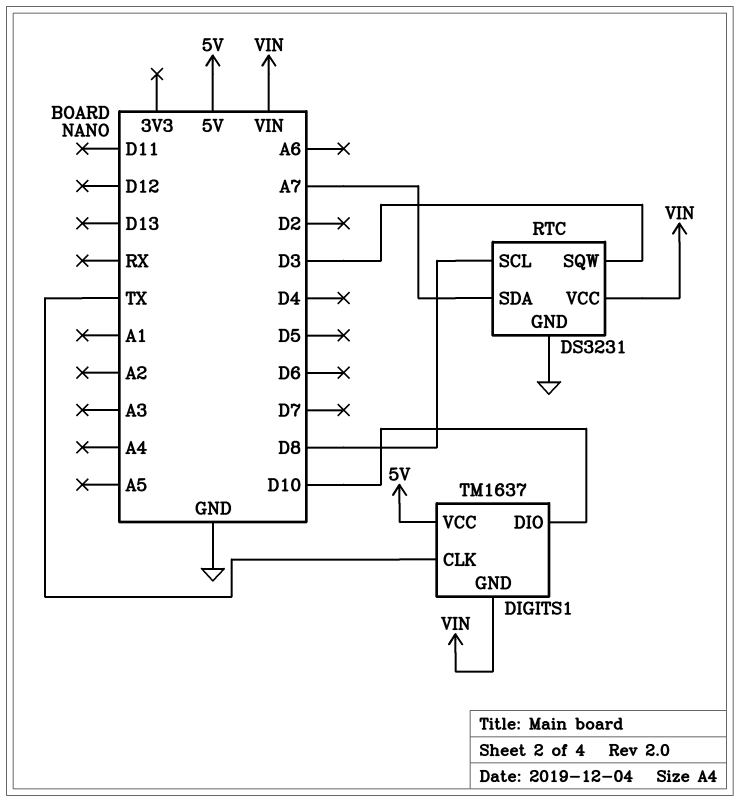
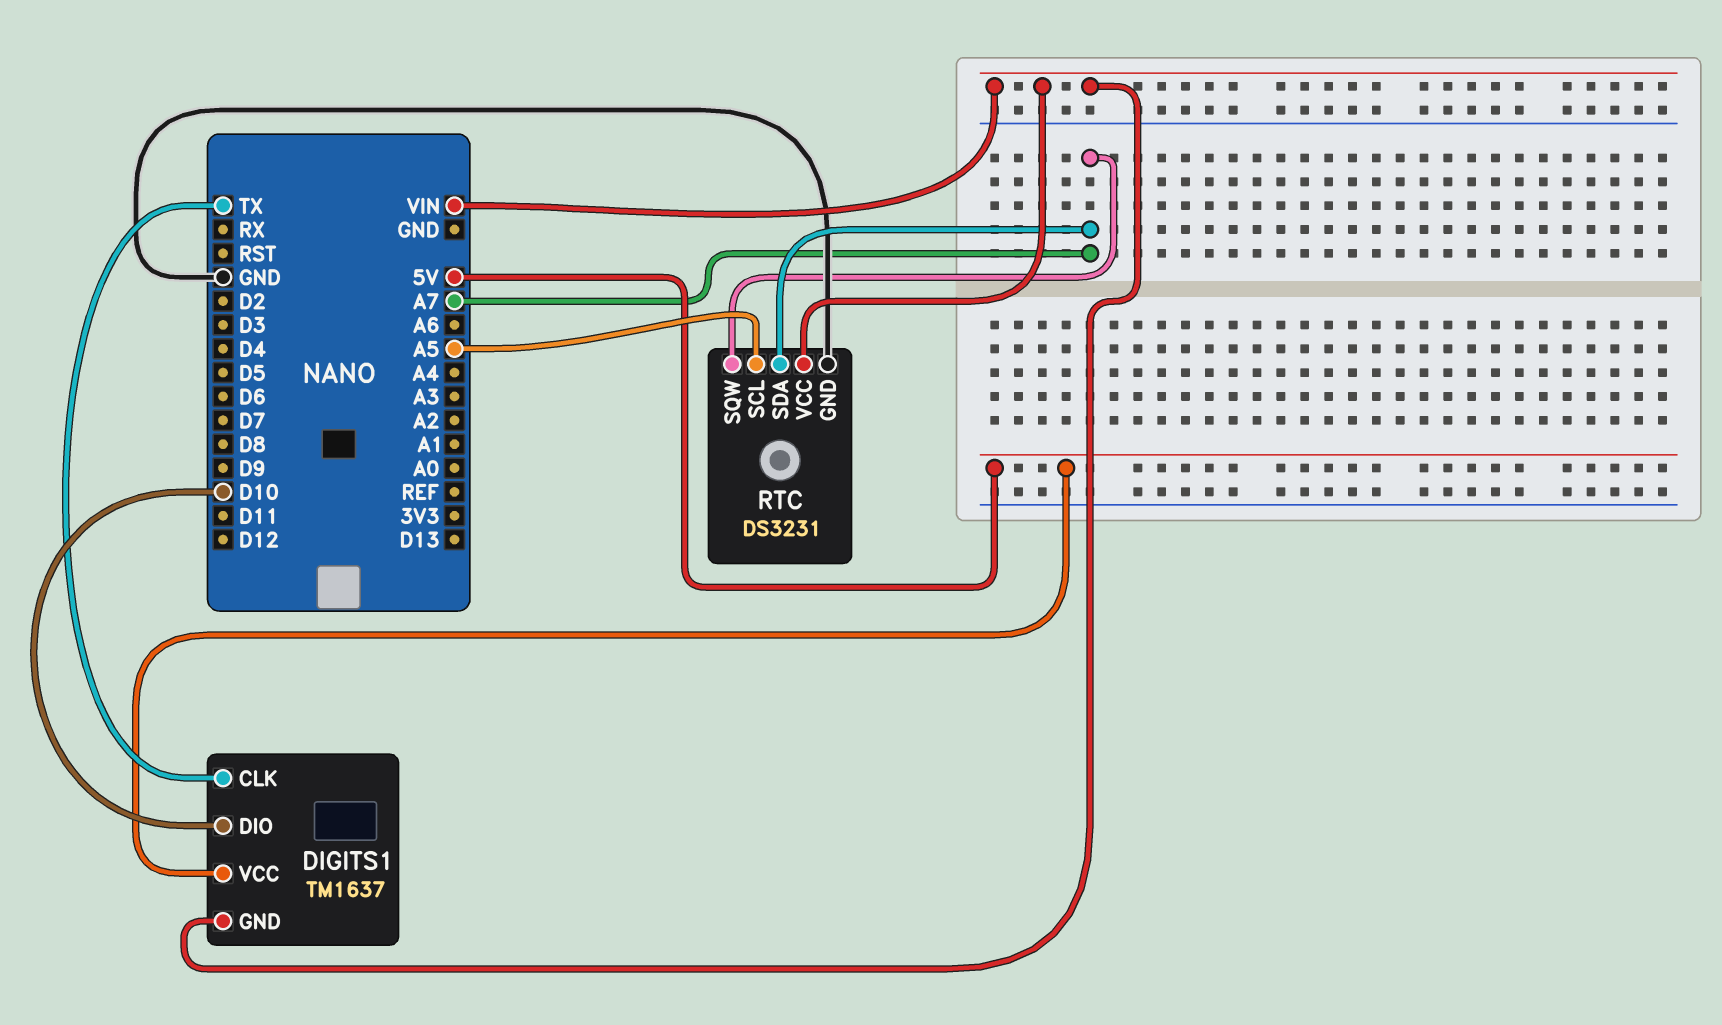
RTC pin SCL: D8 -> A5
RTC pin SQW: D3 -> A7

